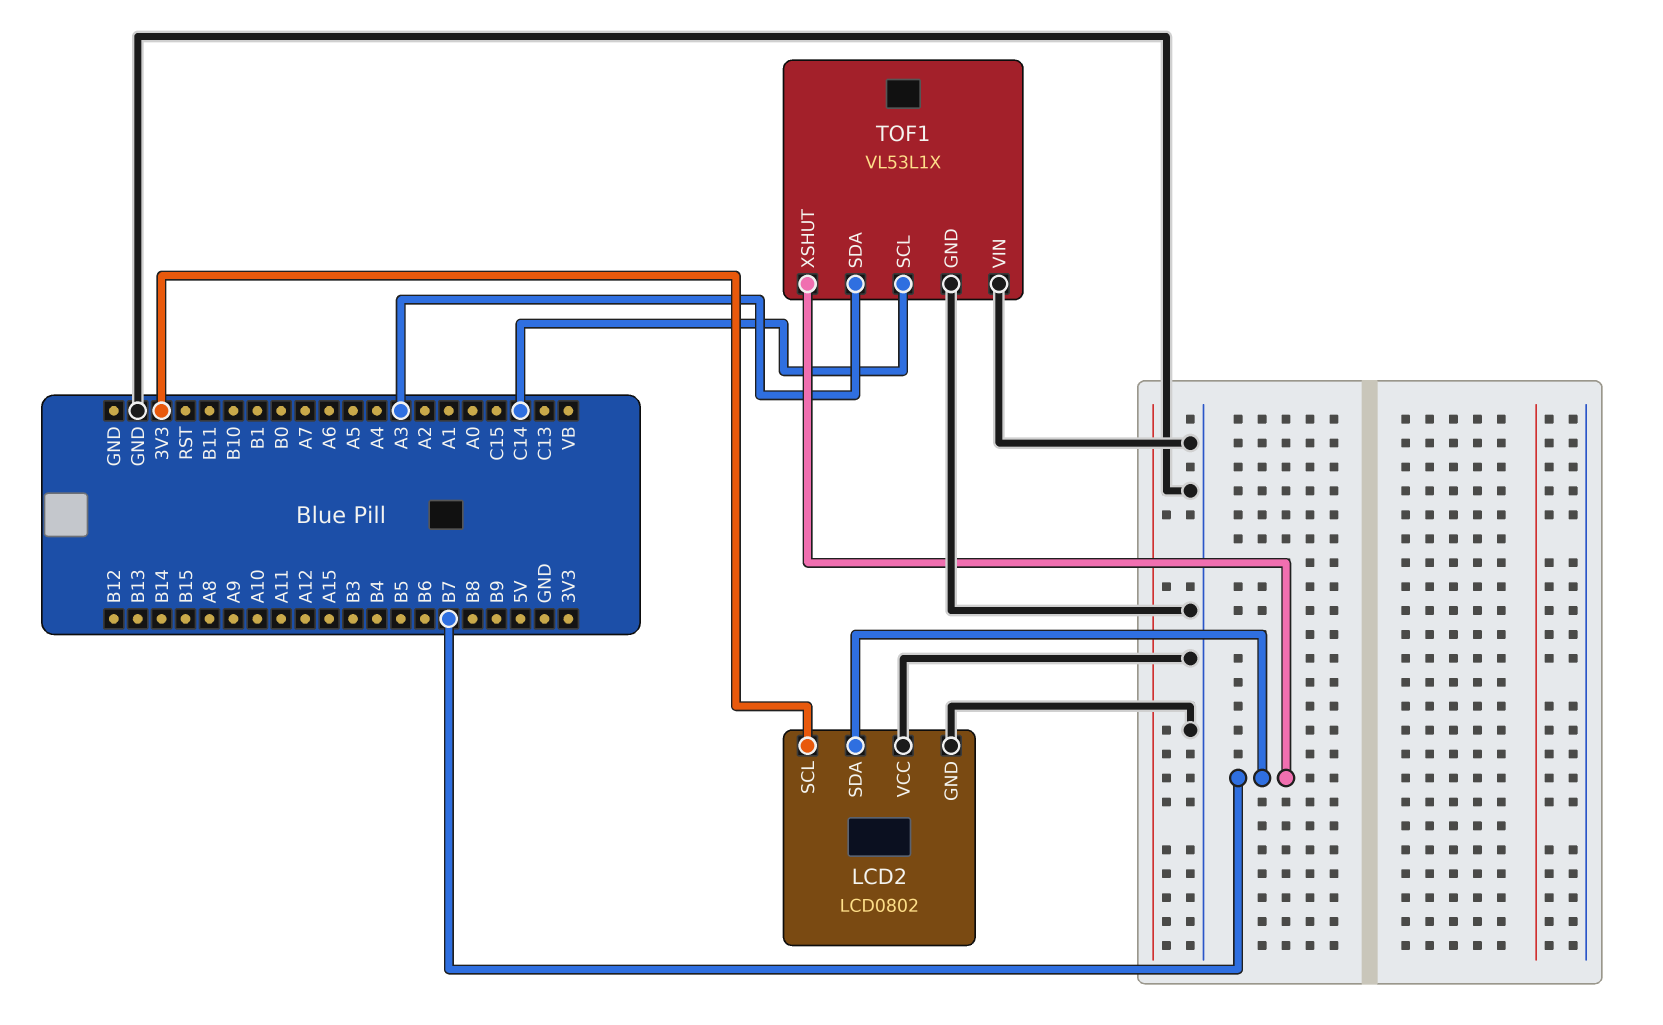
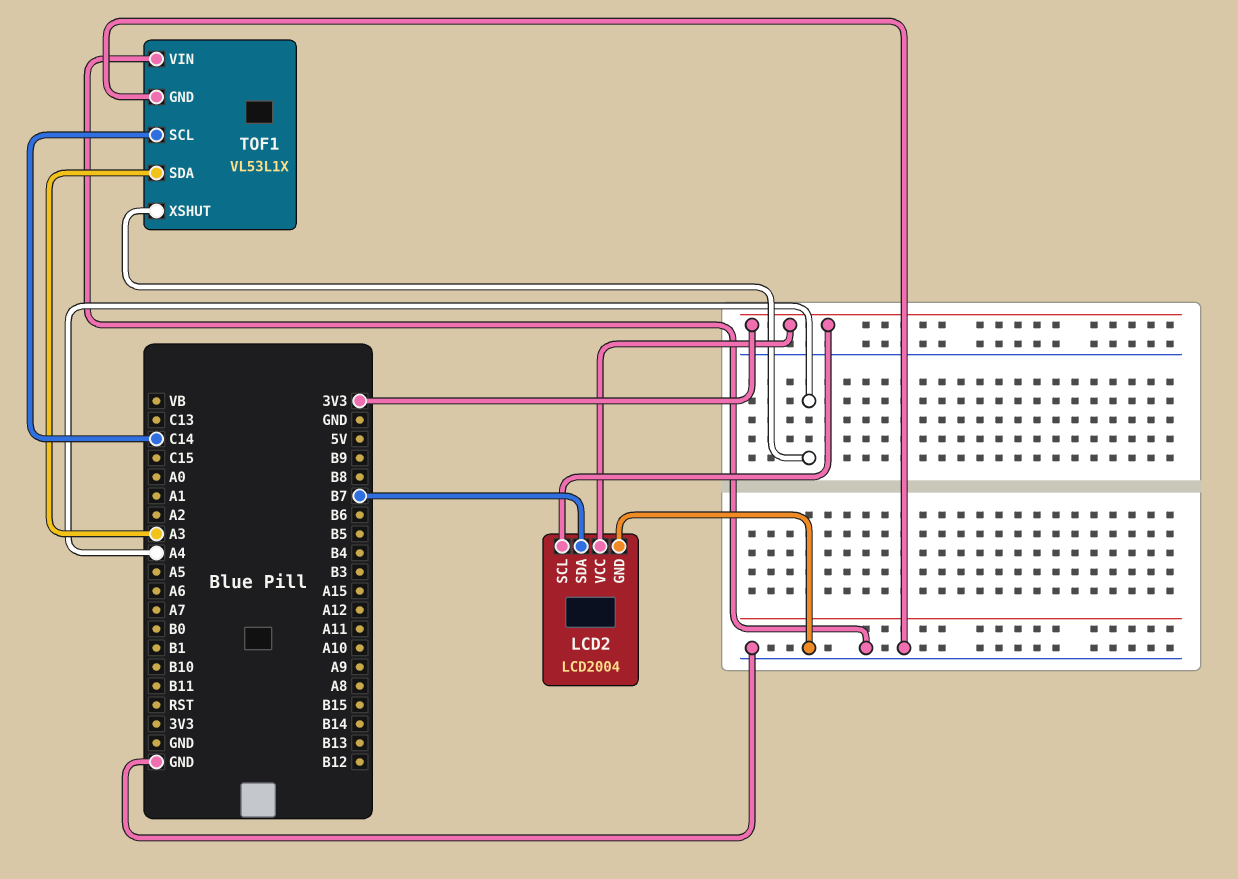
LCD2: LCD0802 -> LCD2004
LCD2 pin VCC: GND -> 3V3
TOF1 pin XSHUT: B7 -> A4

